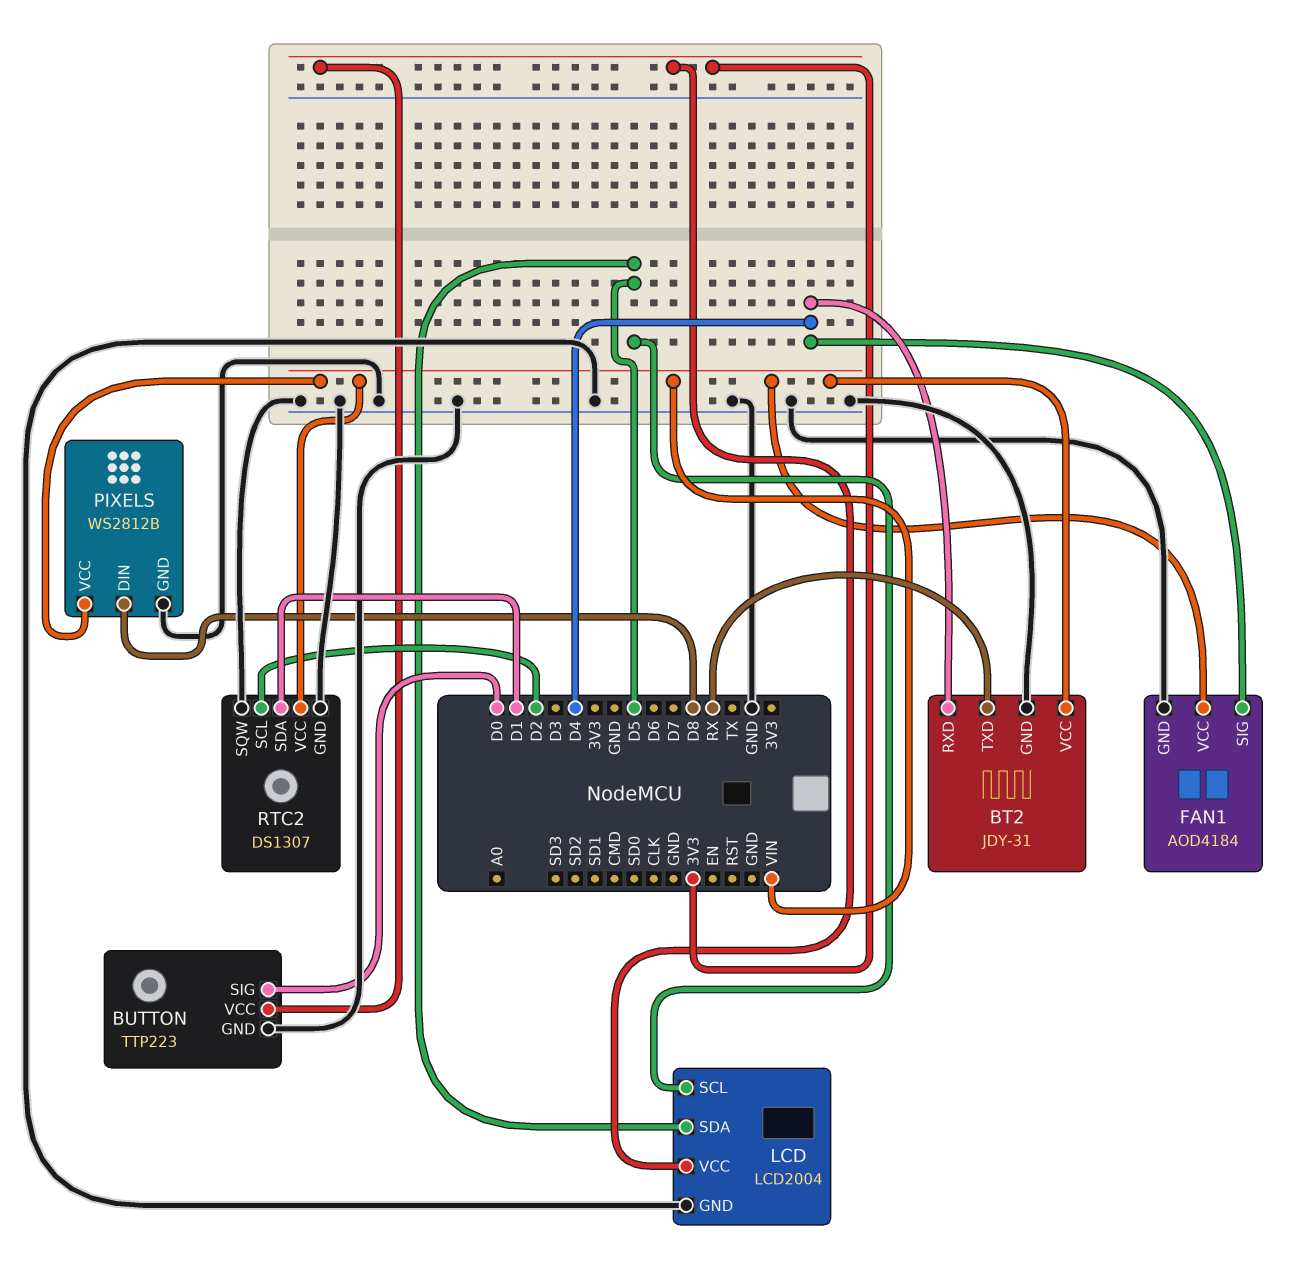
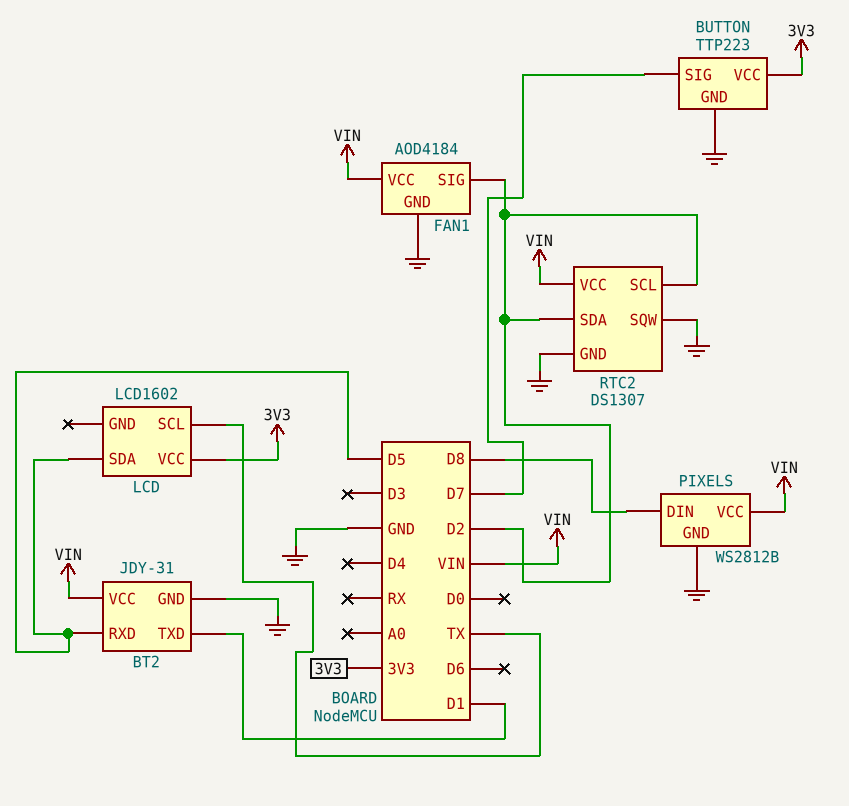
BT2 pin RXD: D4 -> D5
BT2 pin TXD: RX -> D1
BUTTON pin SIG: D0 -> D7
FAN1 pin SIG: D4 -> D2
LCD: LCD2004 -> LCD1602
LCD pin GND: GND -> none
LCD pin SCL: D5 -> TX
RTC2 pin SDA: D1 -> D2

